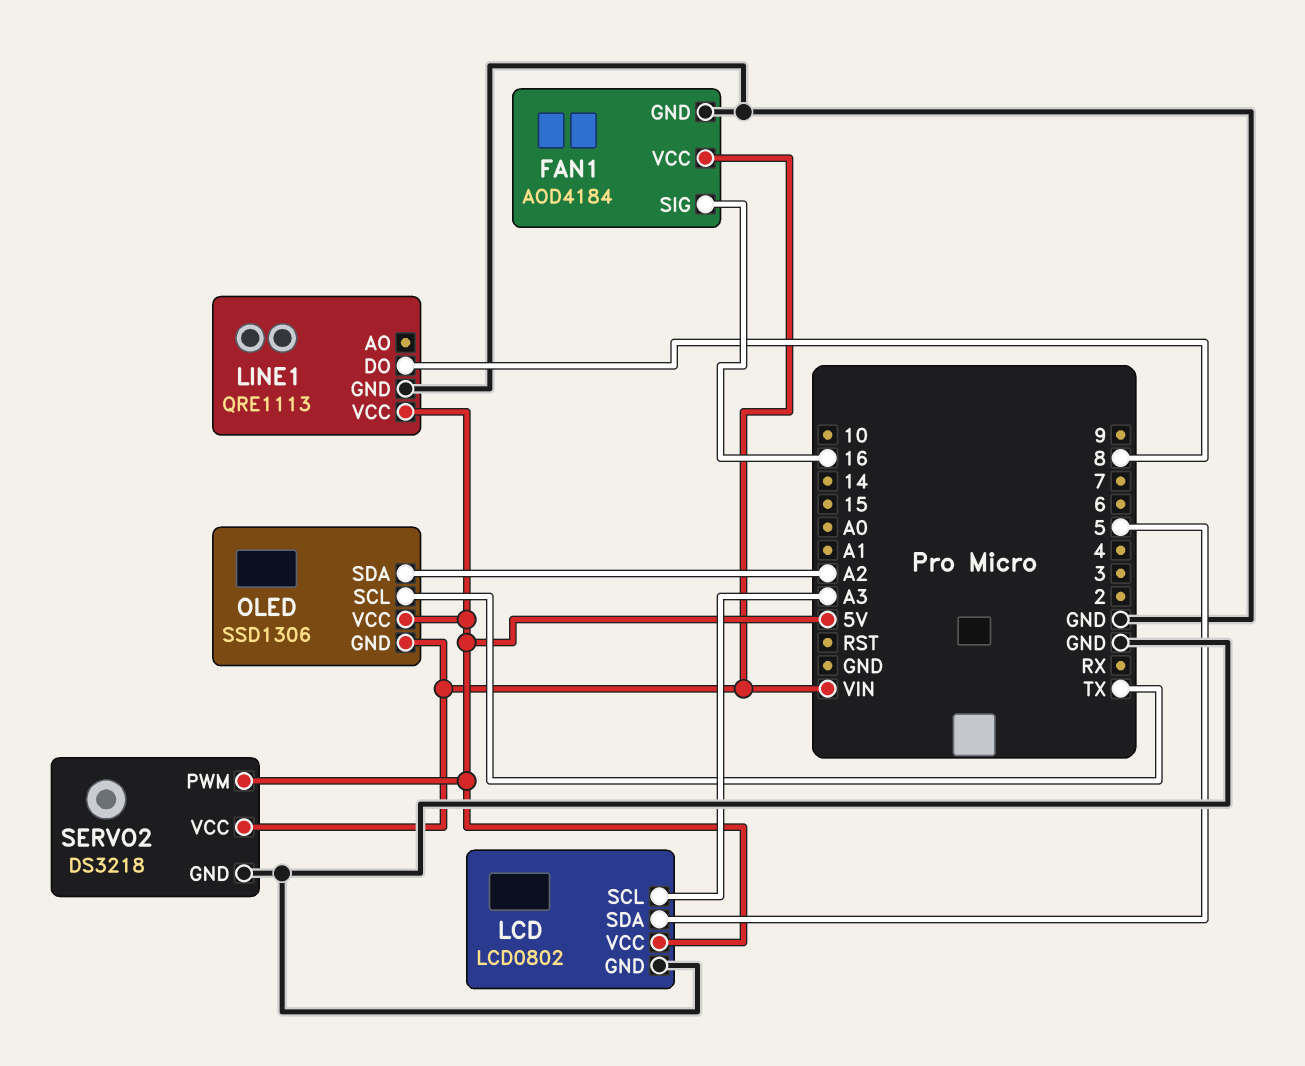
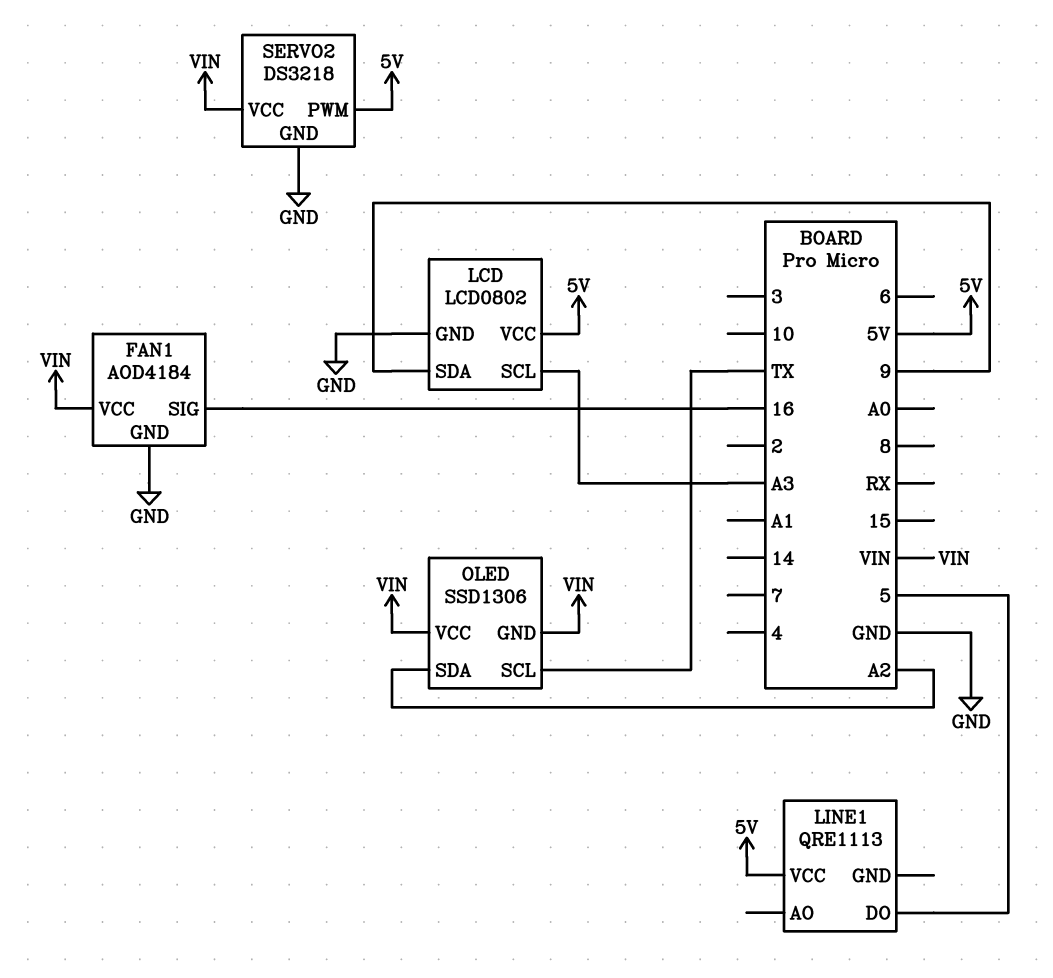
LCD pin SDA: 5 -> 9
LINE1 pin DO: 8 -> 5
LINE1 pin GND: GND -> none
OLED pin VCC: 5V -> VIN

